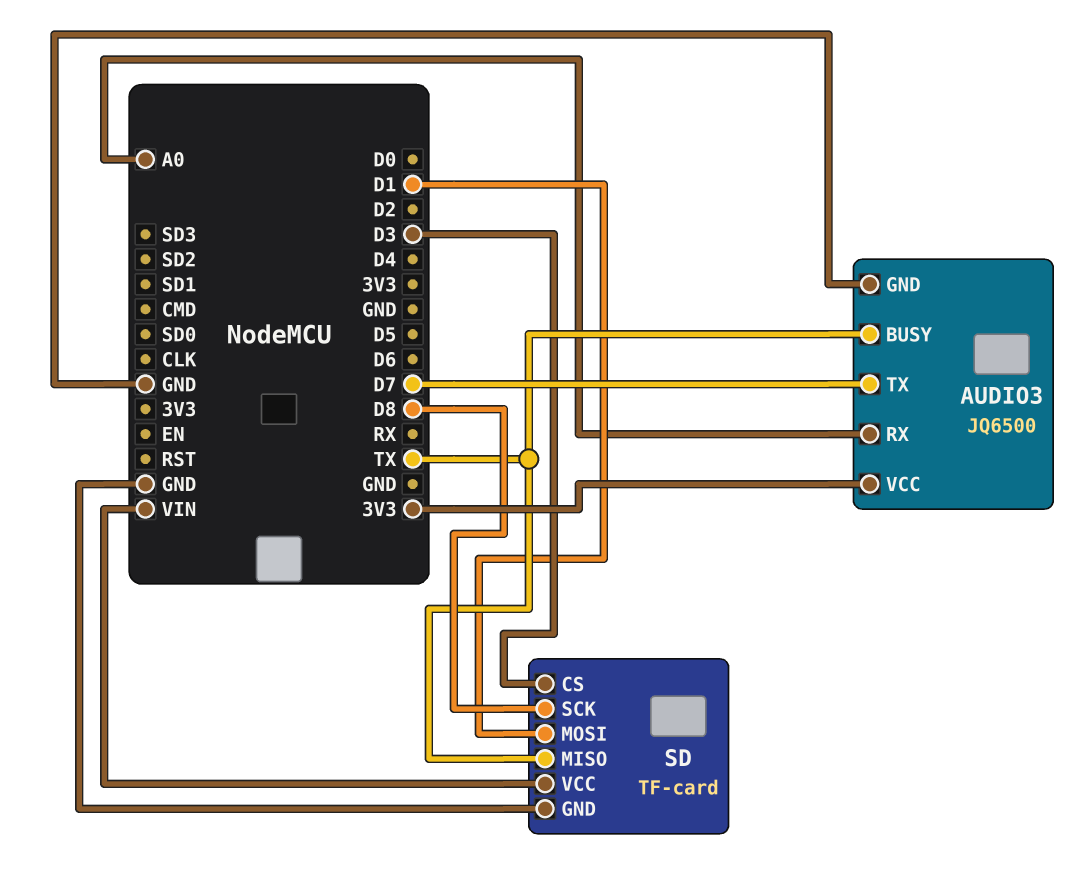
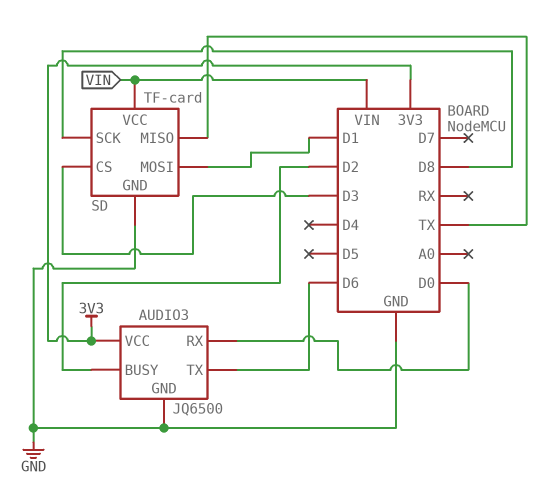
AUDIO3 pin BUSY: TX -> D2
AUDIO3 pin RX: A0 -> D0
AUDIO3 pin TX: D7 -> D6

